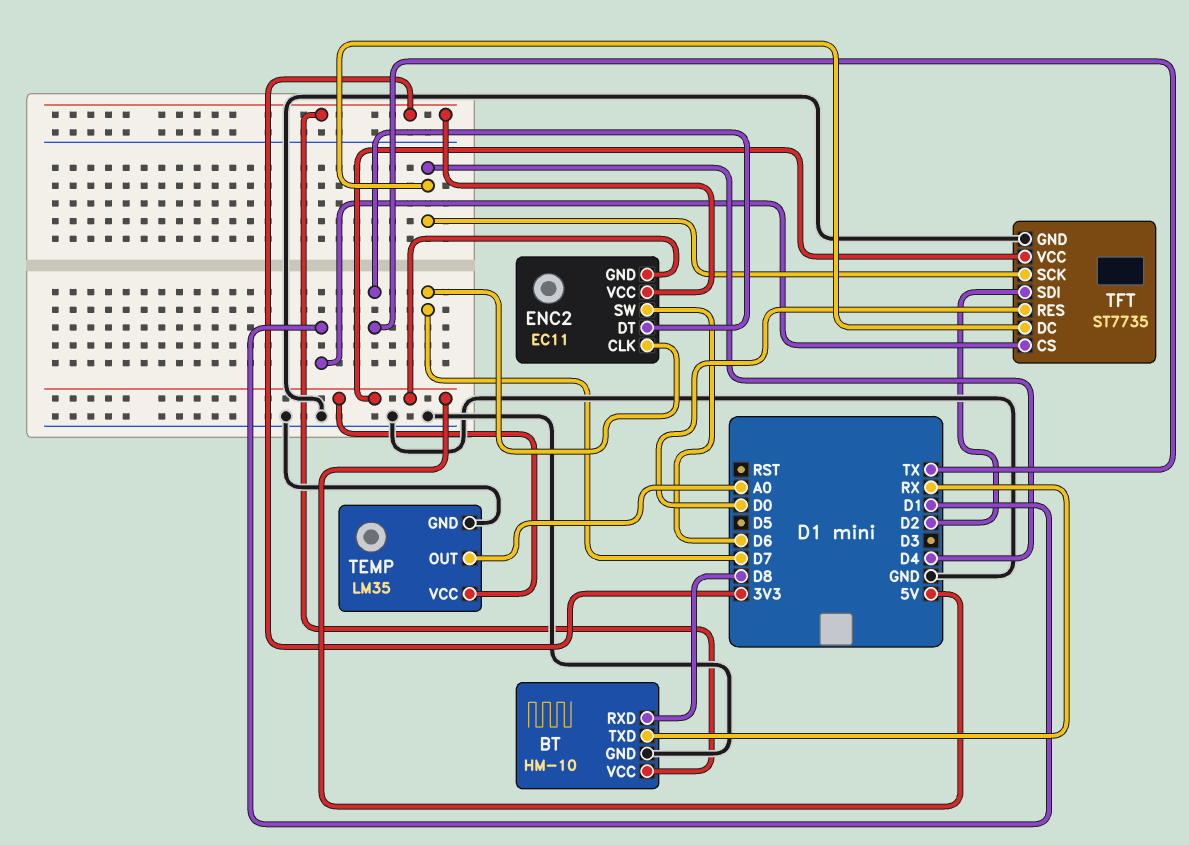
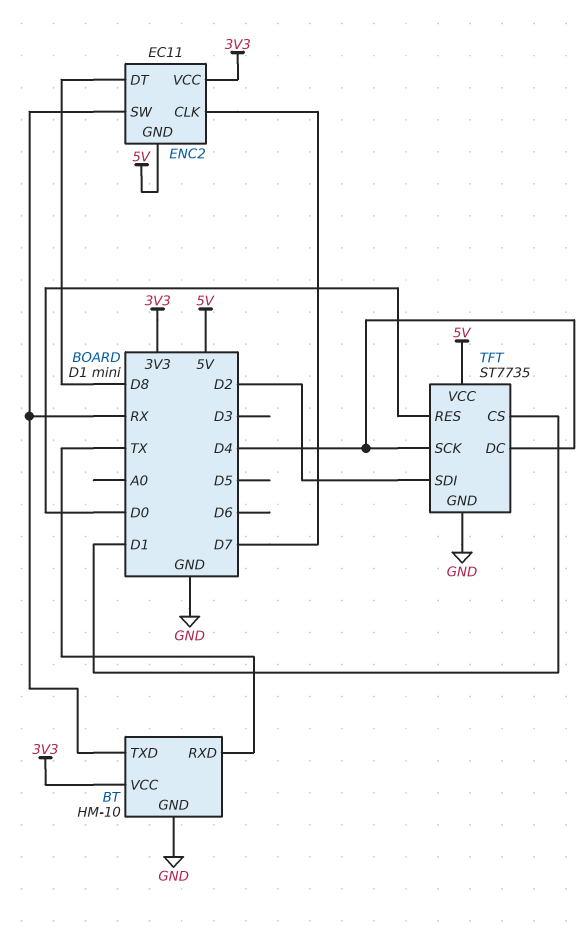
BT pin RXD: D8 -> TX
ENC2 pin DT: TX -> D8
ENC2 pin SW: D6 -> RX
TEMP: LM35 -> none
TEMP pin GND: GND -> none
TEMP pin OUT: A0 -> none
TEMP pin VCC: 5V -> none

